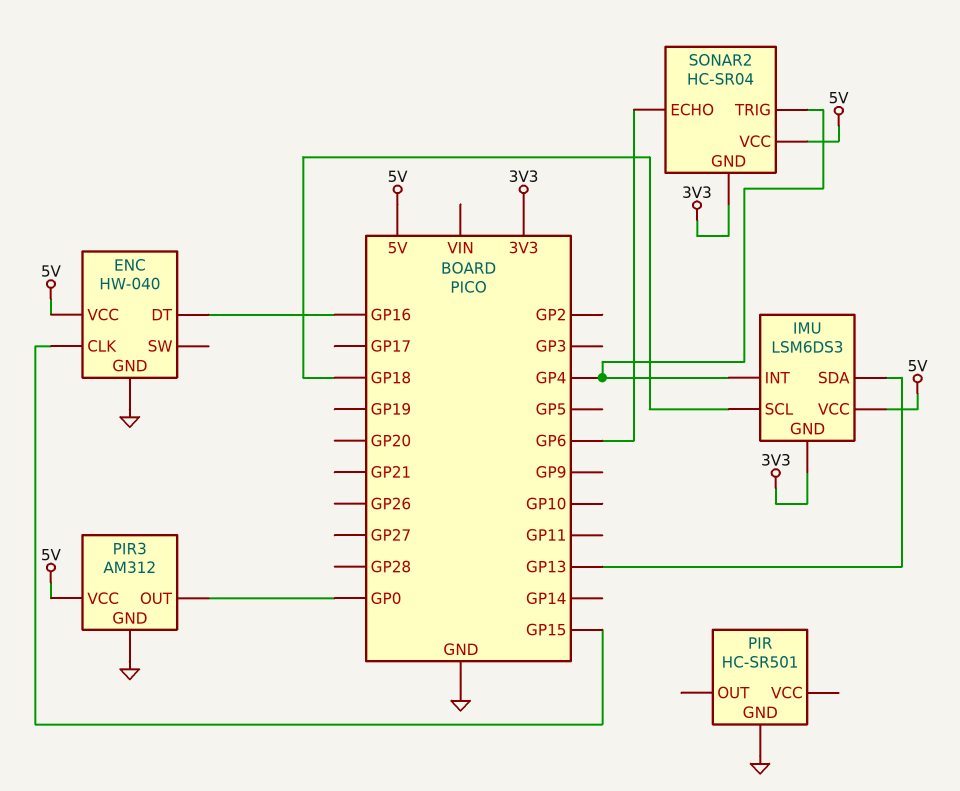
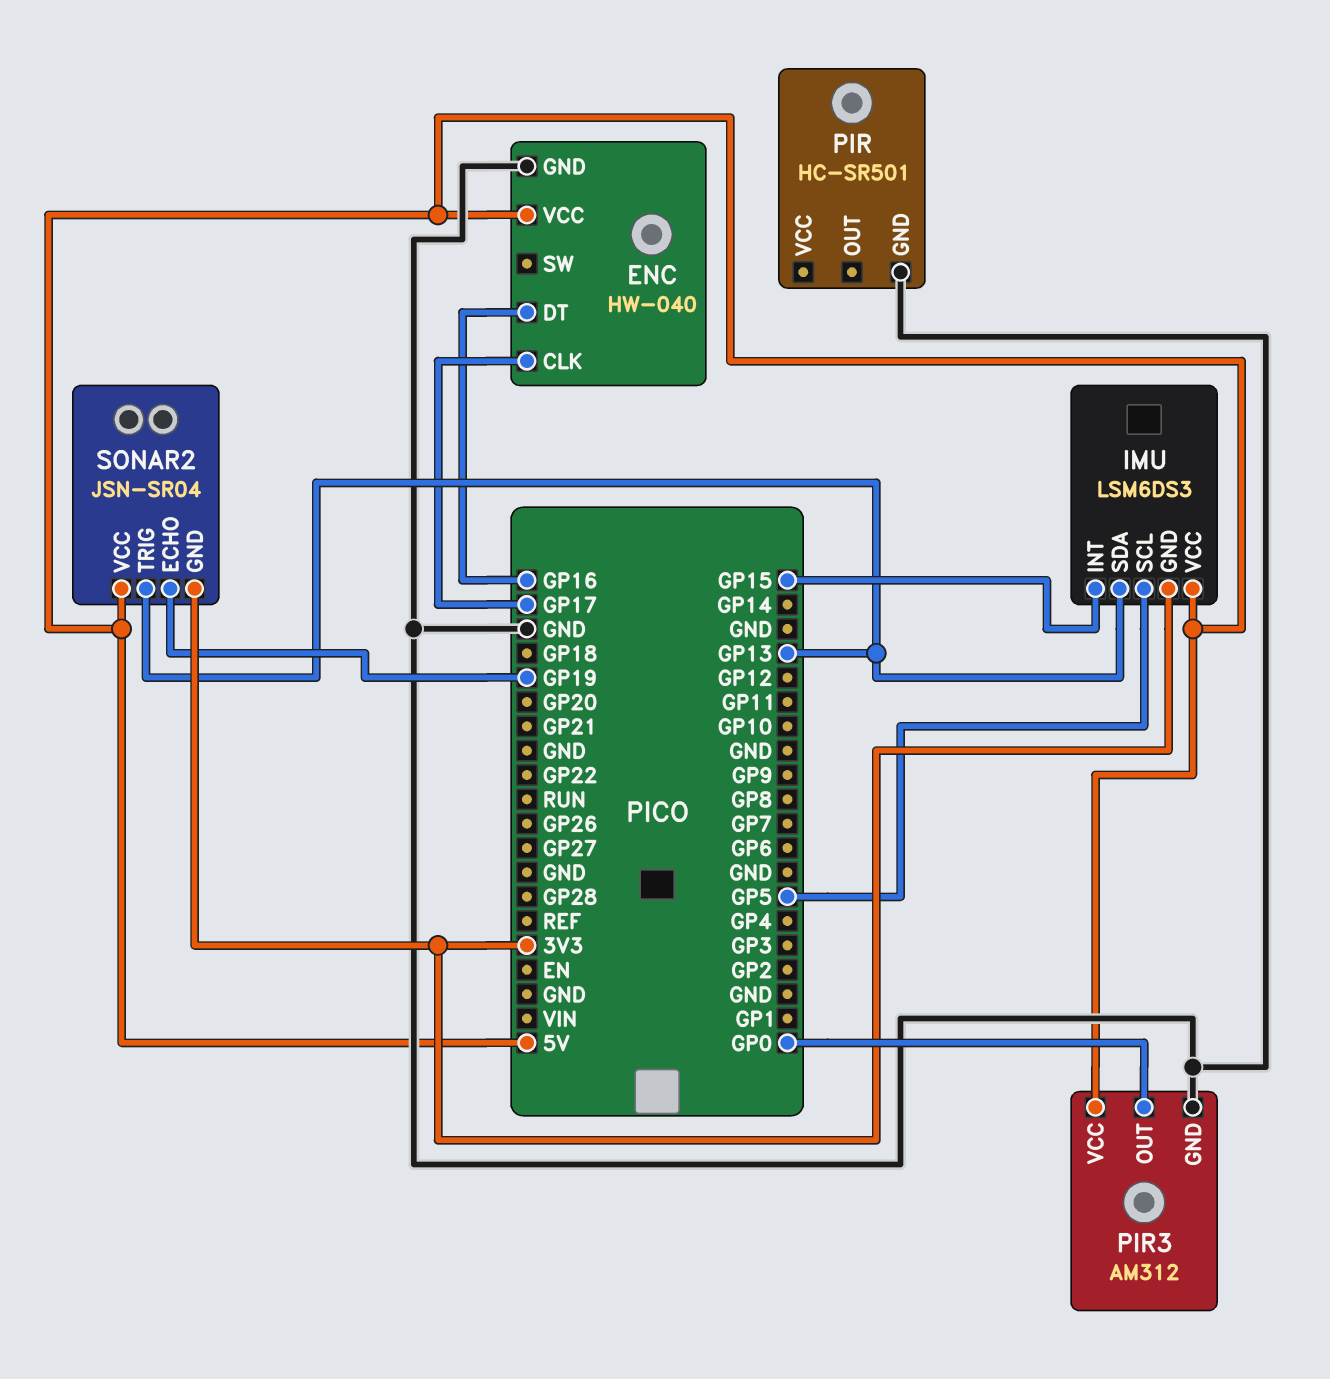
ENC pin CLK: GP15 -> GP17
IMU pin INT: GP4 -> GP15
IMU pin SCL: GP18 -> GP5
SONAR2: HC-SR04 -> JSN-SR04
SONAR2 pin ECHO: GP6 -> GP19
SONAR2 pin TRIG: GP4 -> GP13

